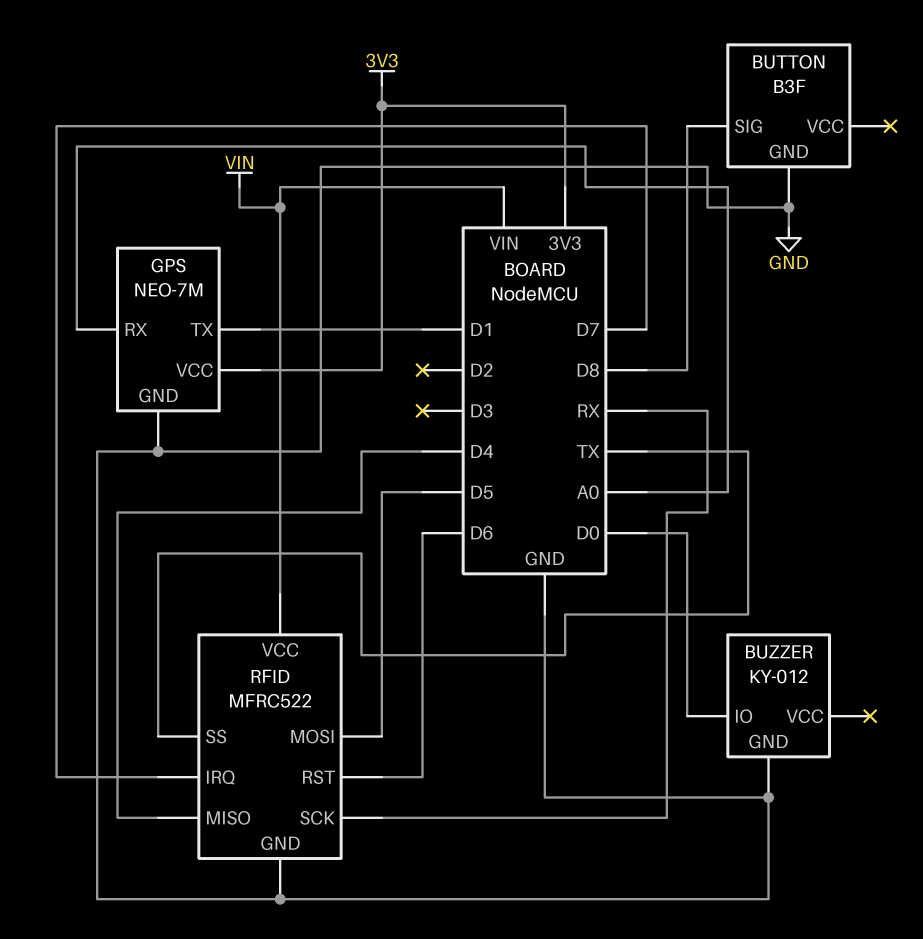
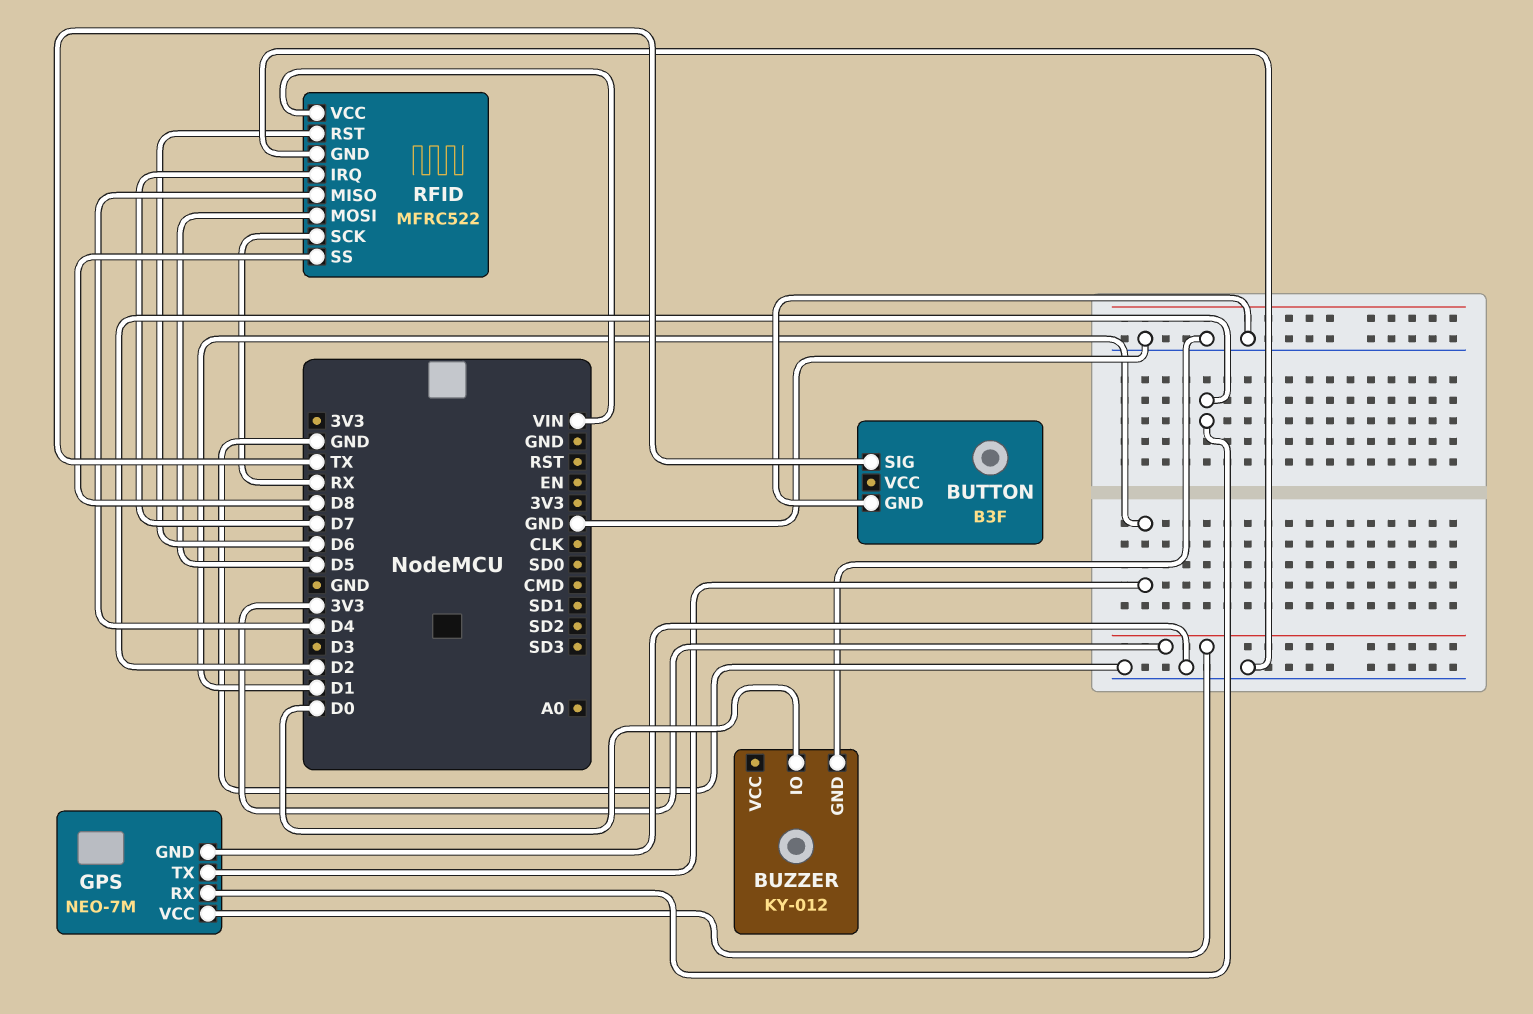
BUTTON pin SIG: D8 -> TX
GPS pin RX: A0 -> D2
RFID pin SS: TX -> D8

